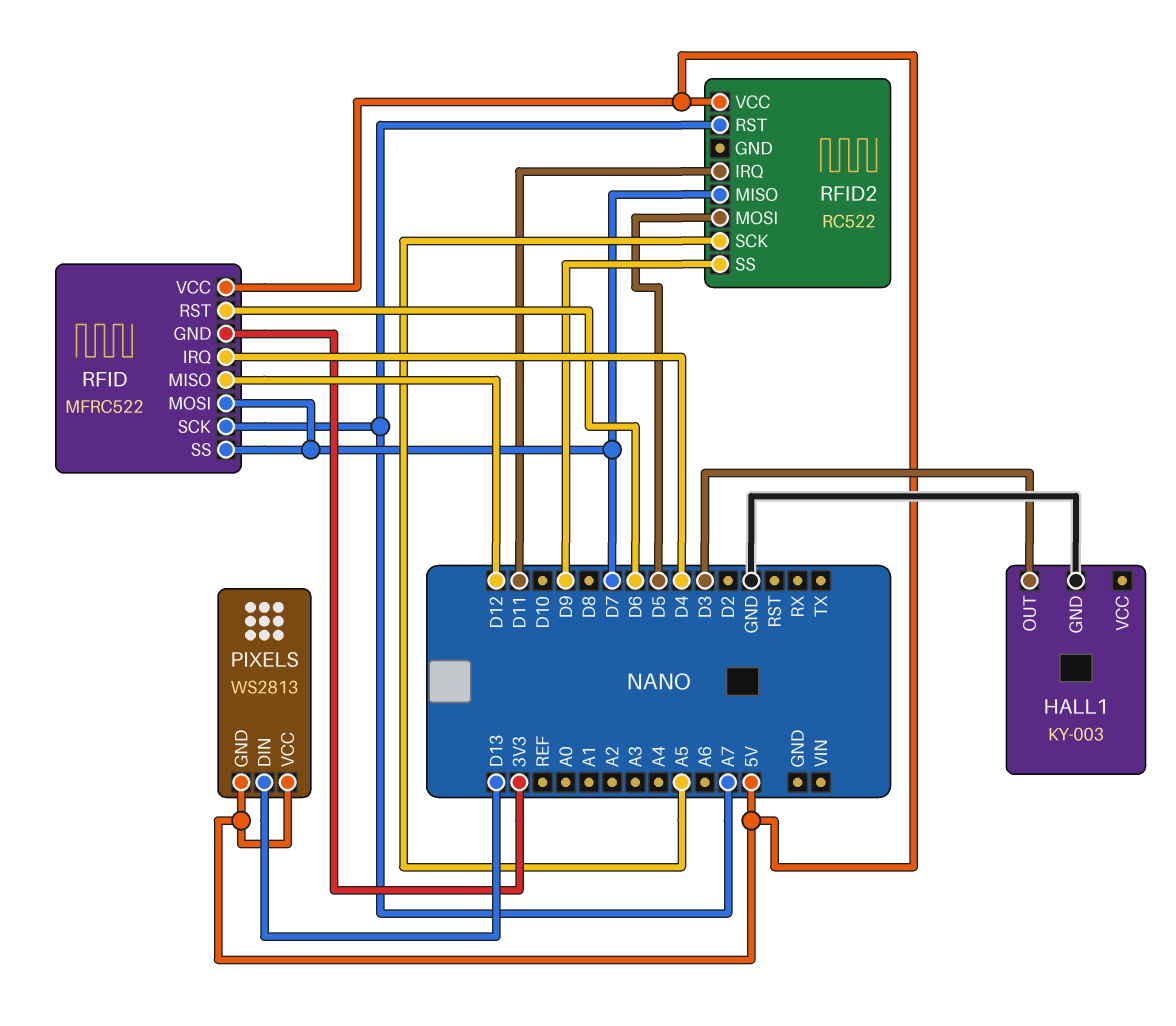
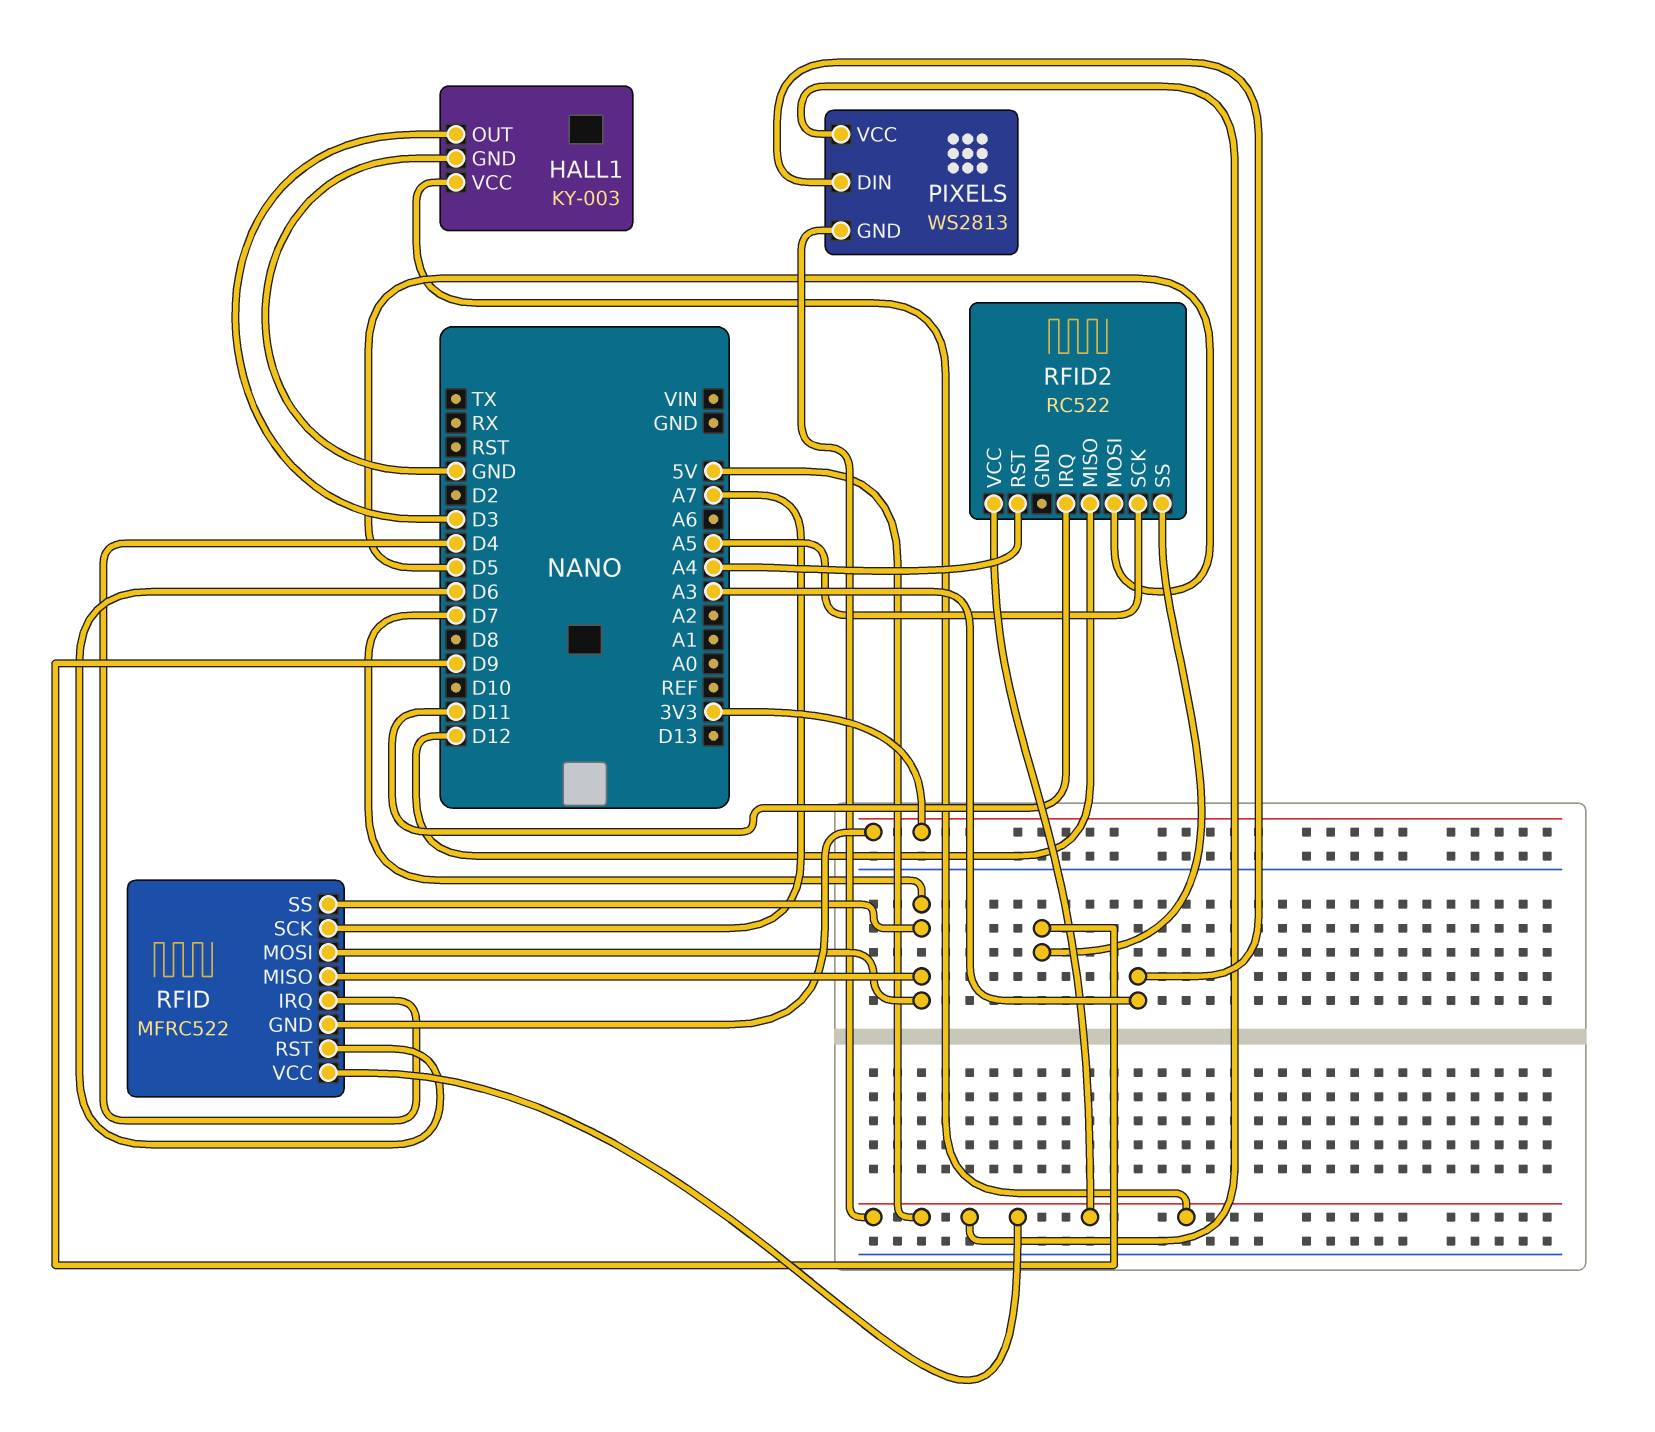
HALL1 pin VCC: none -> 5V
PIXELS pin DIN: D13 -> A3
RFID pin MISO: D12 -> D7
RFID2 pin MISO: D7 -> D12
RFID2 pin RST: A7 -> A4

